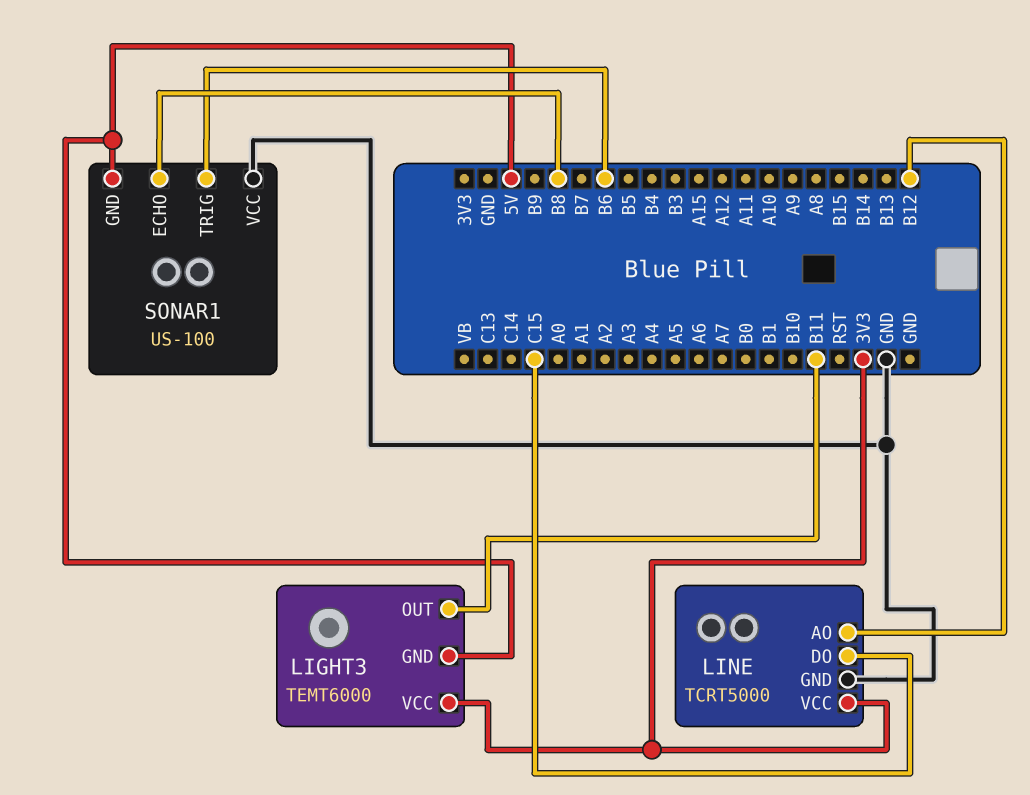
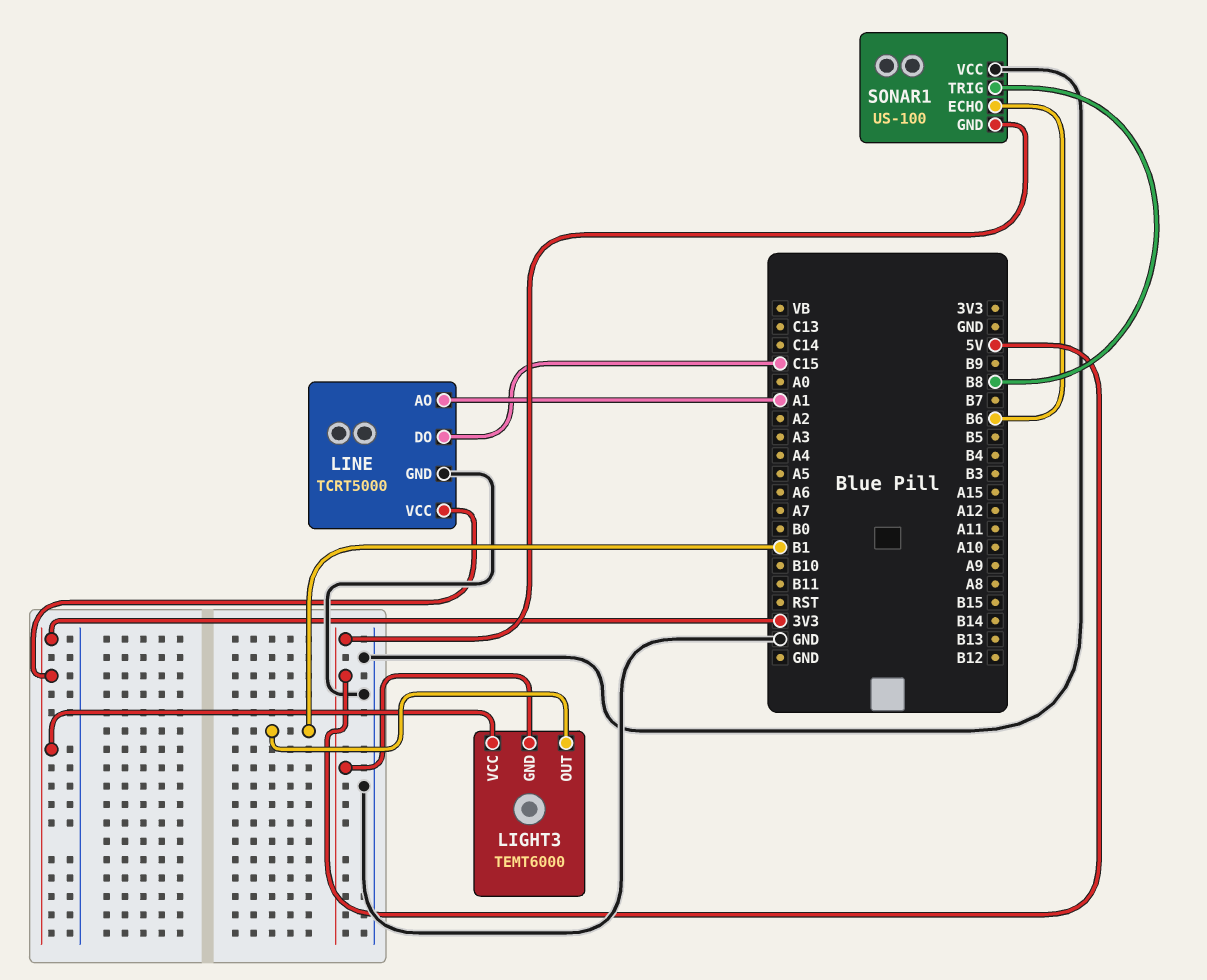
LIGHT3 pin OUT: B11 -> B1
LINE pin AO: B12 -> A1
SONAR1 pin ECHO: B8 -> B6
SONAR1 pin TRIG: B6 -> B8

